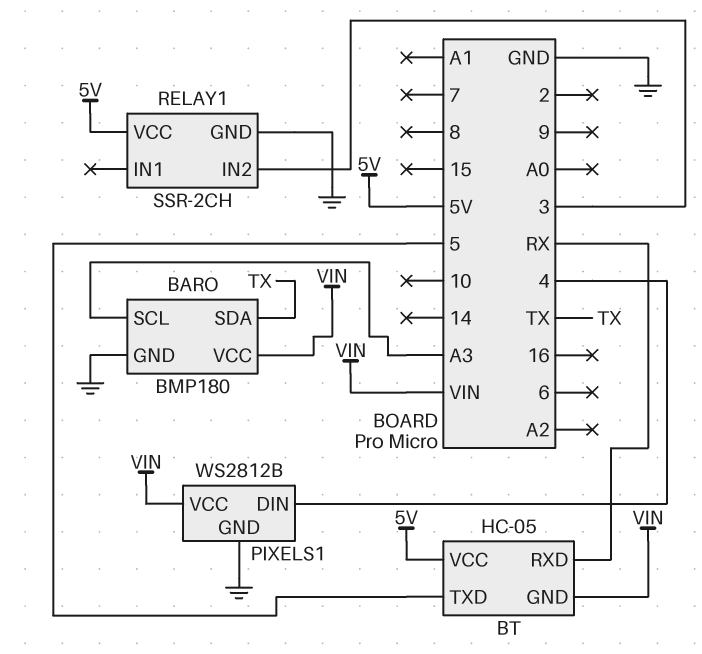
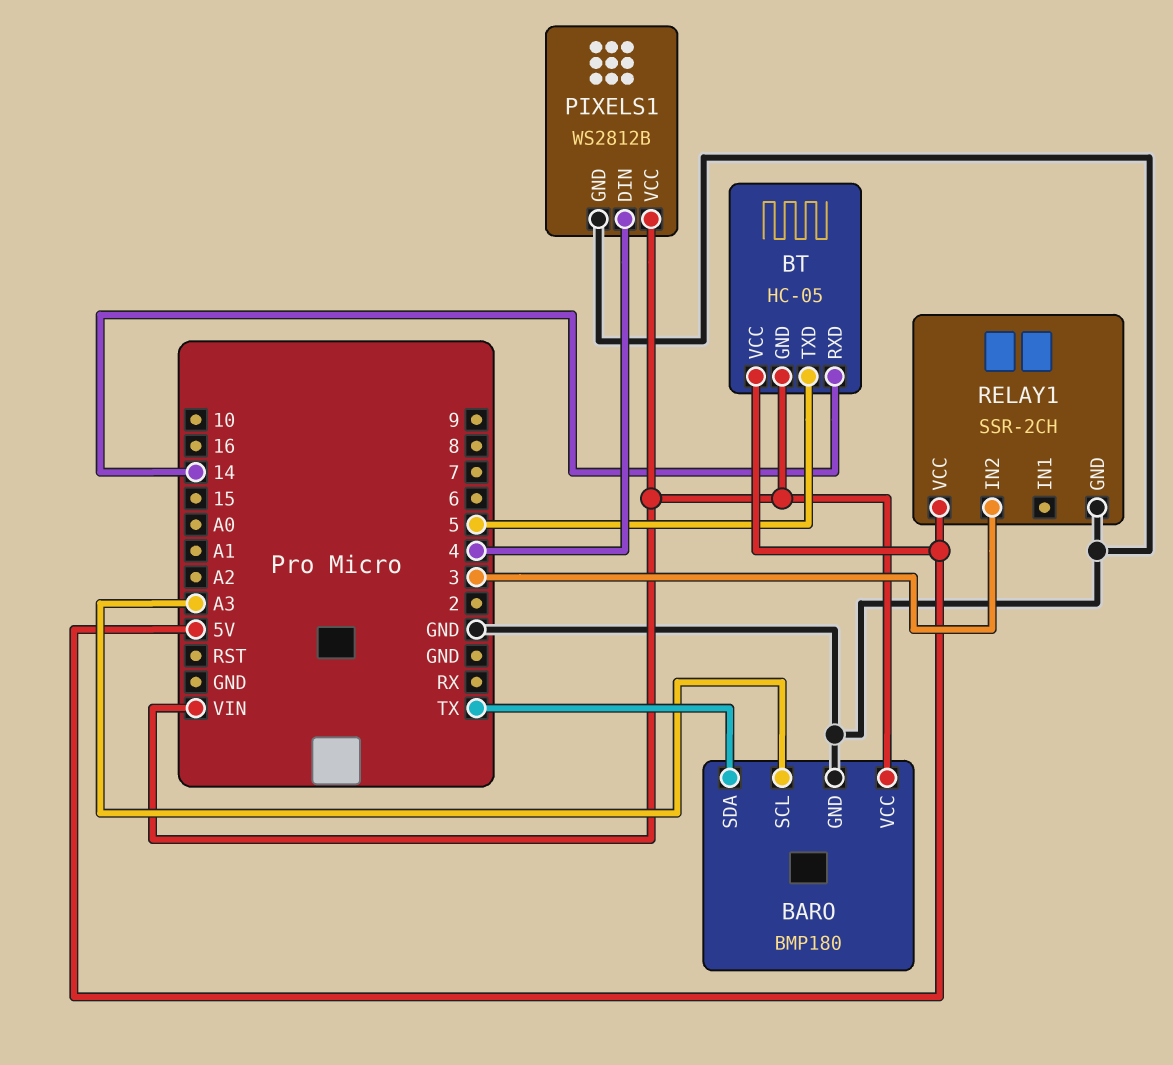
BT pin RXD: RX -> 14

